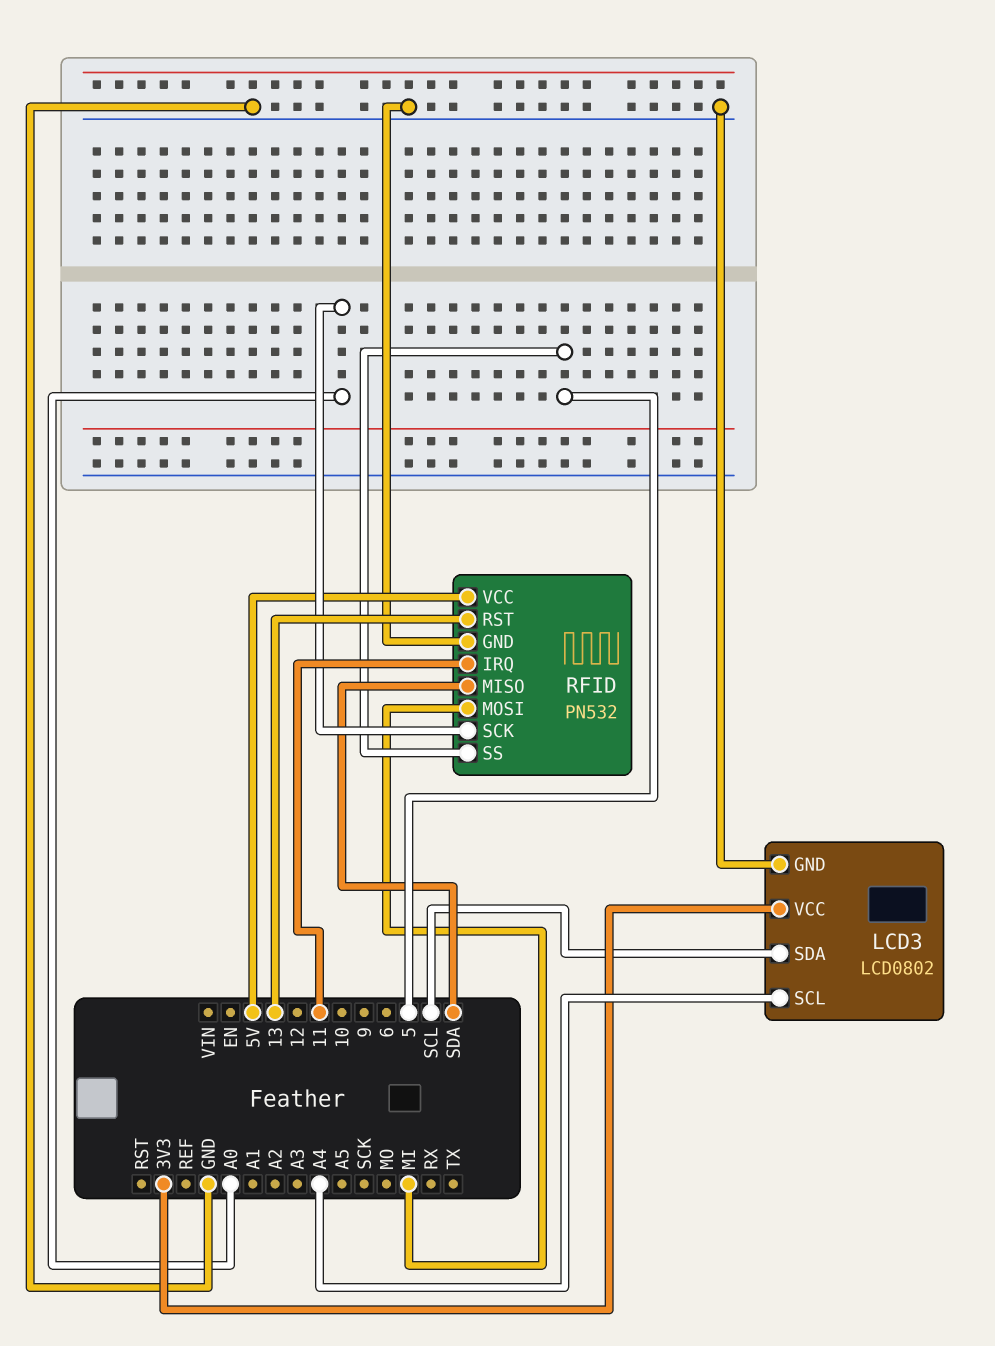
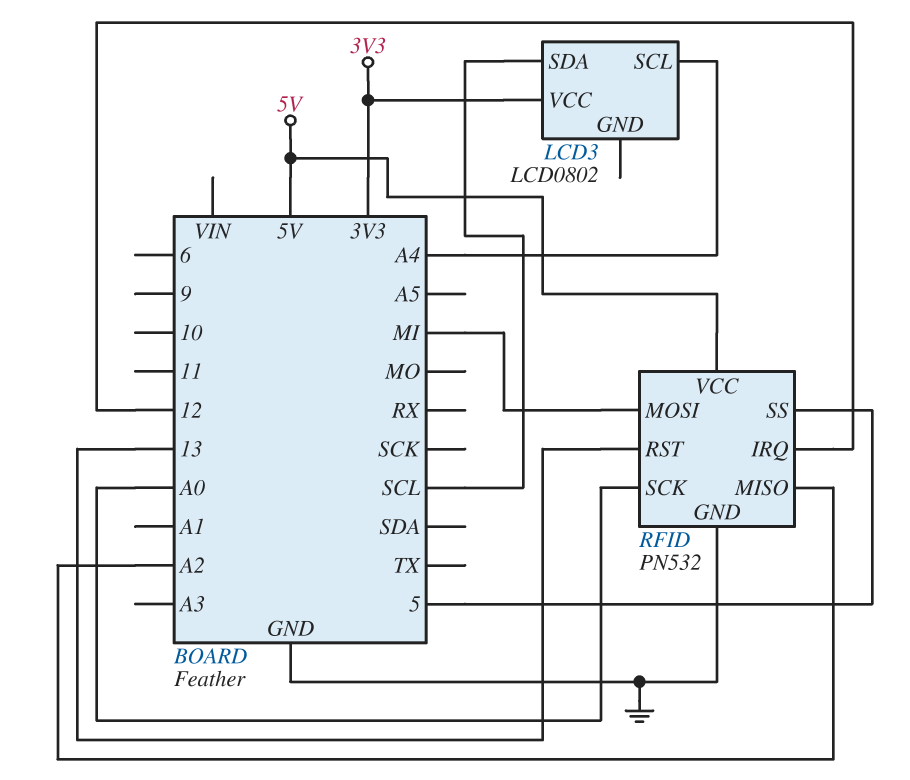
LCD3 pin GND: GND -> none
RFID pin IRQ: 11 -> 12
RFID pin MISO: SDA -> A2

